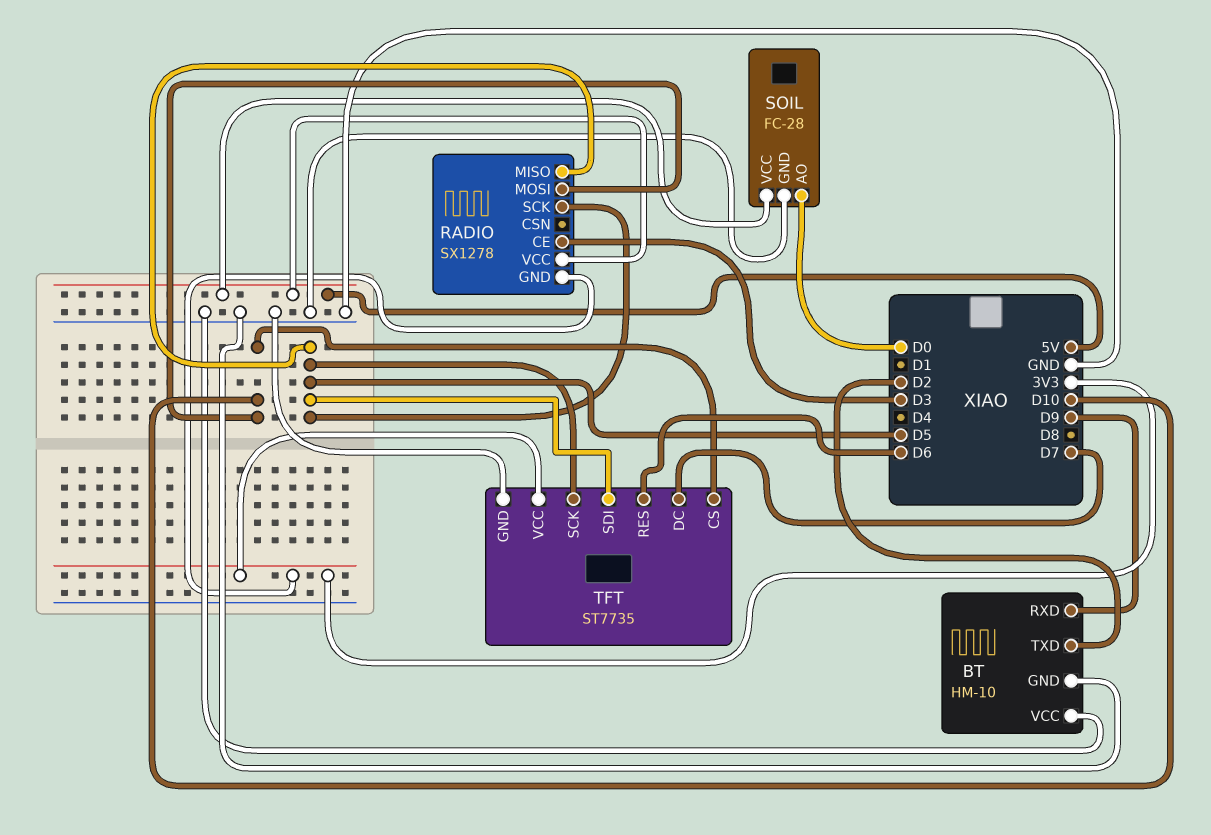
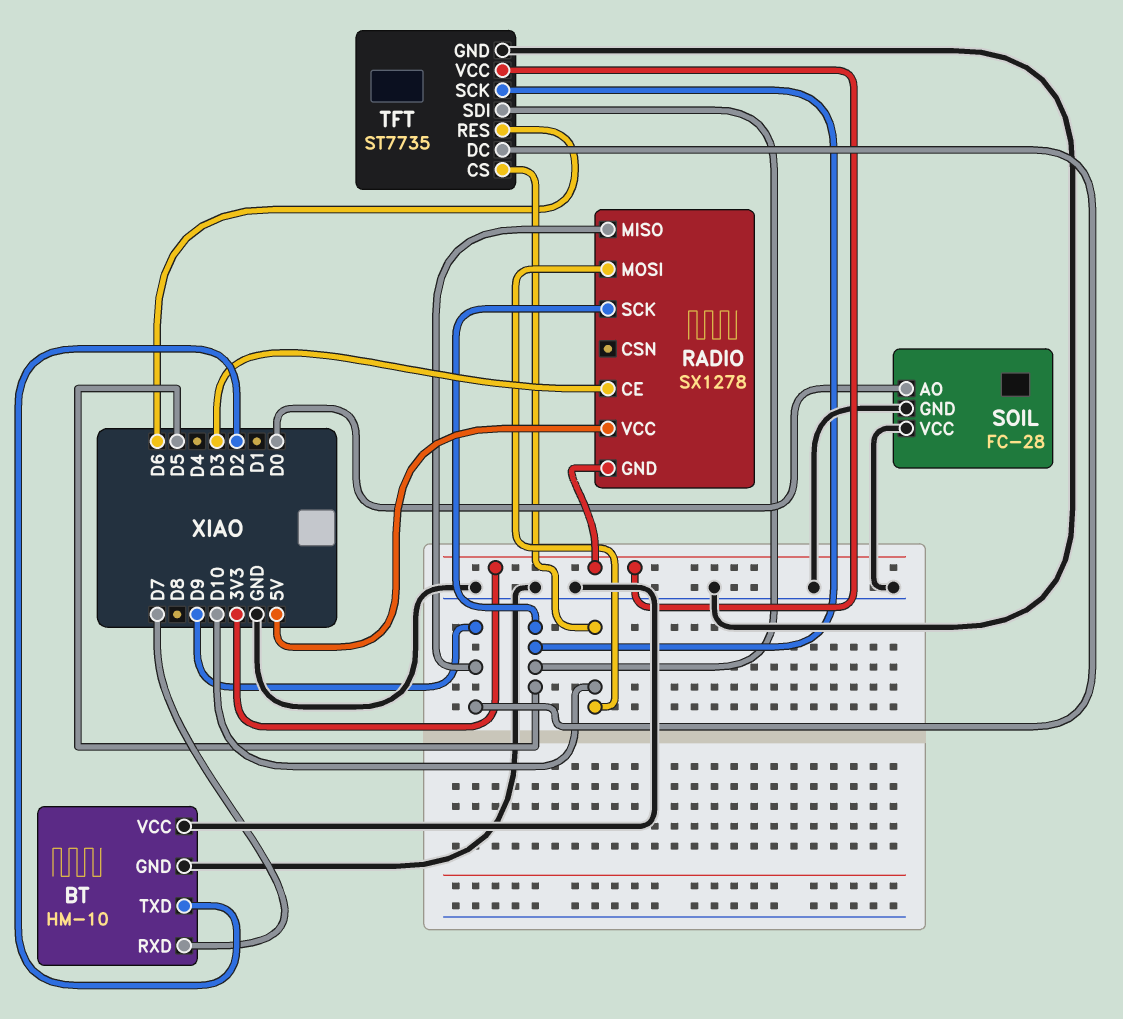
BT pin RXD: D9 -> D7
RADIO pin MISO: D5 -> D9
SOIL pin VCC: 5V -> GND
TFT pin DC: D7 -> D9

